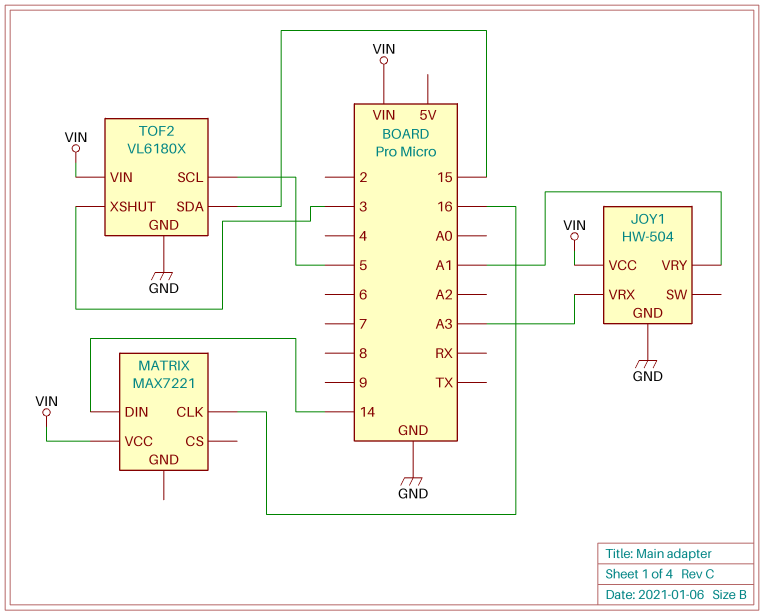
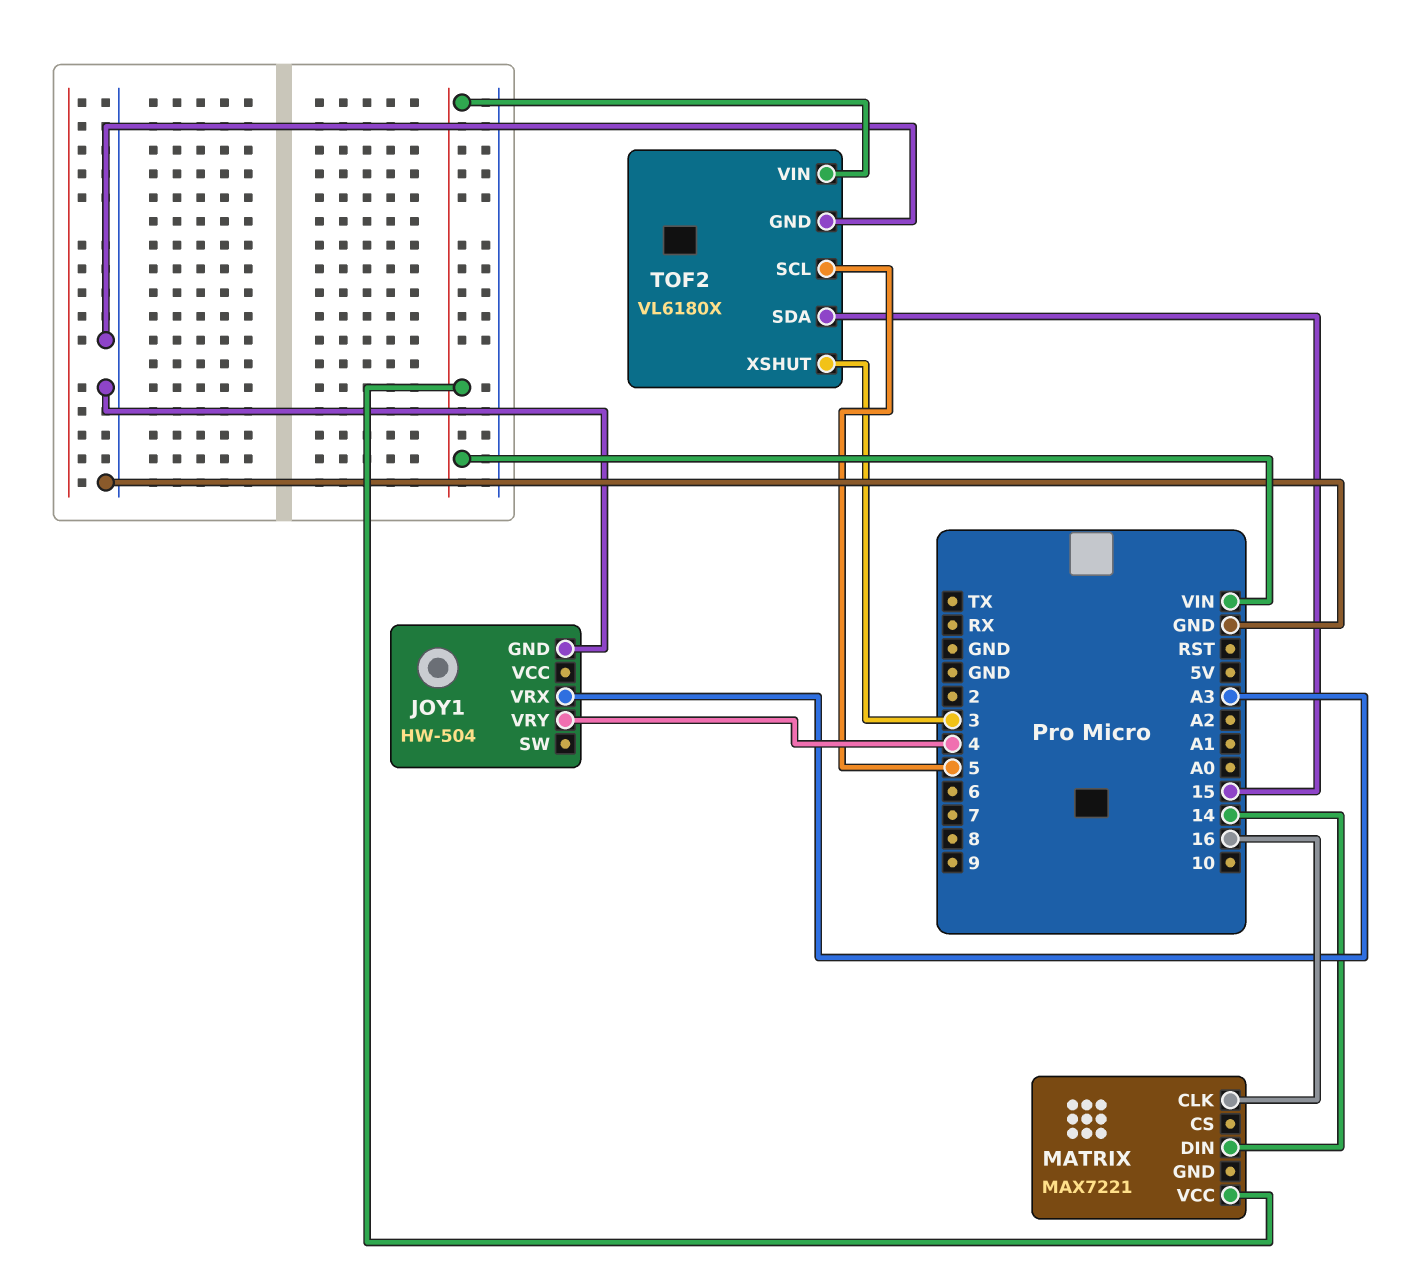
JOY1 pin VCC: VIN -> none
JOY1 pin VRY: A1 -> 4

